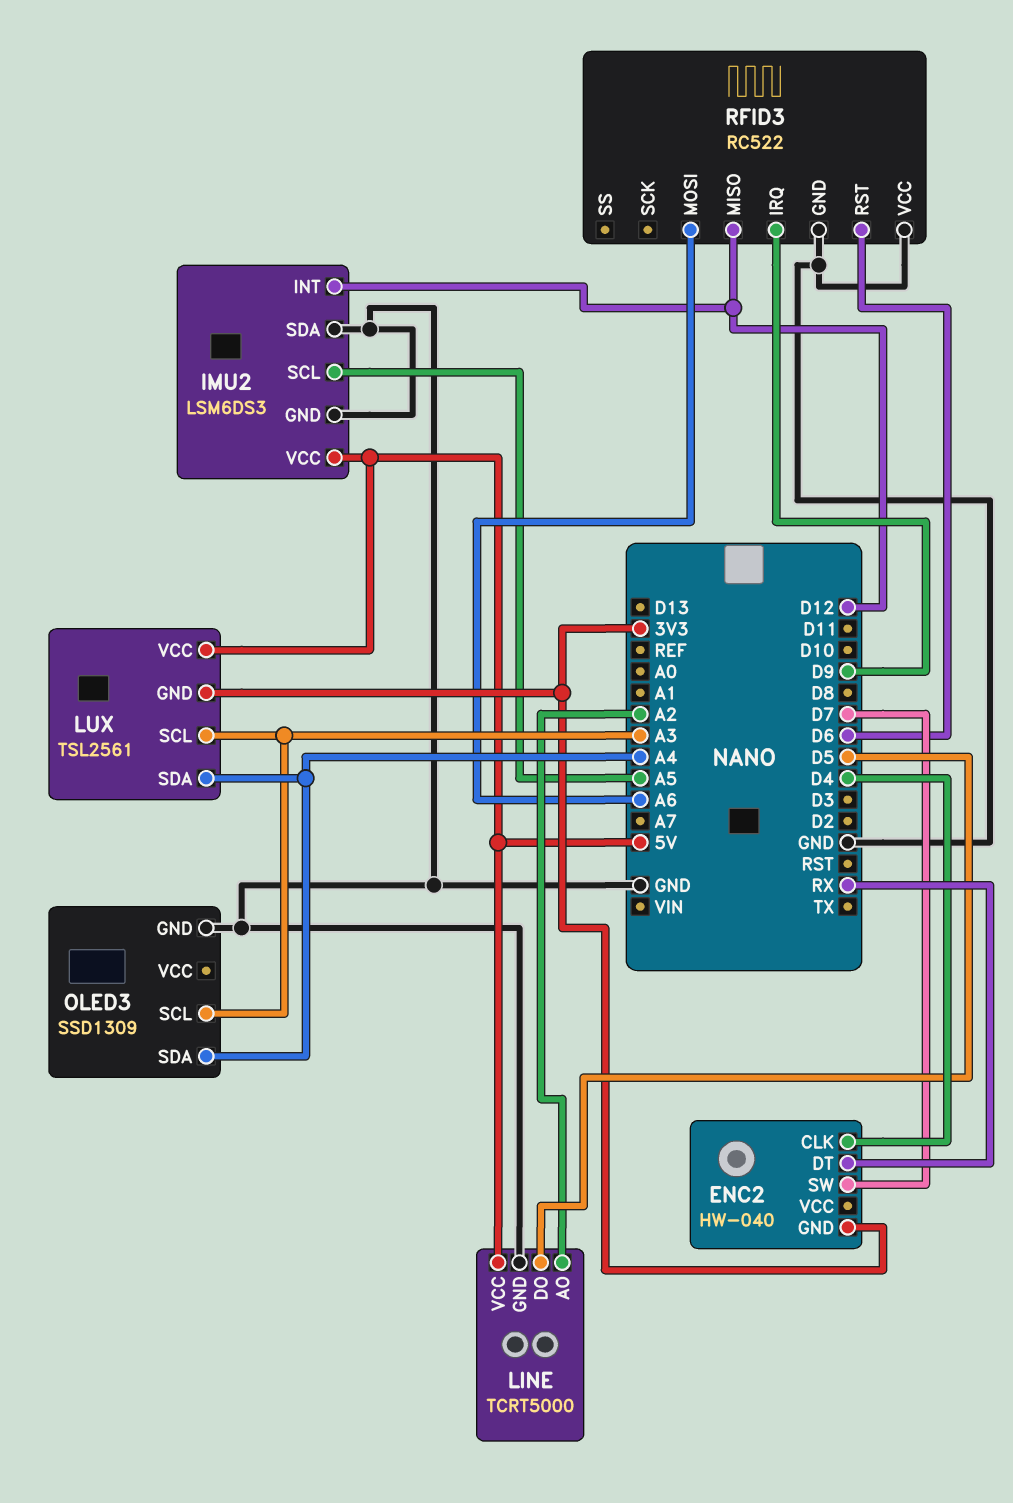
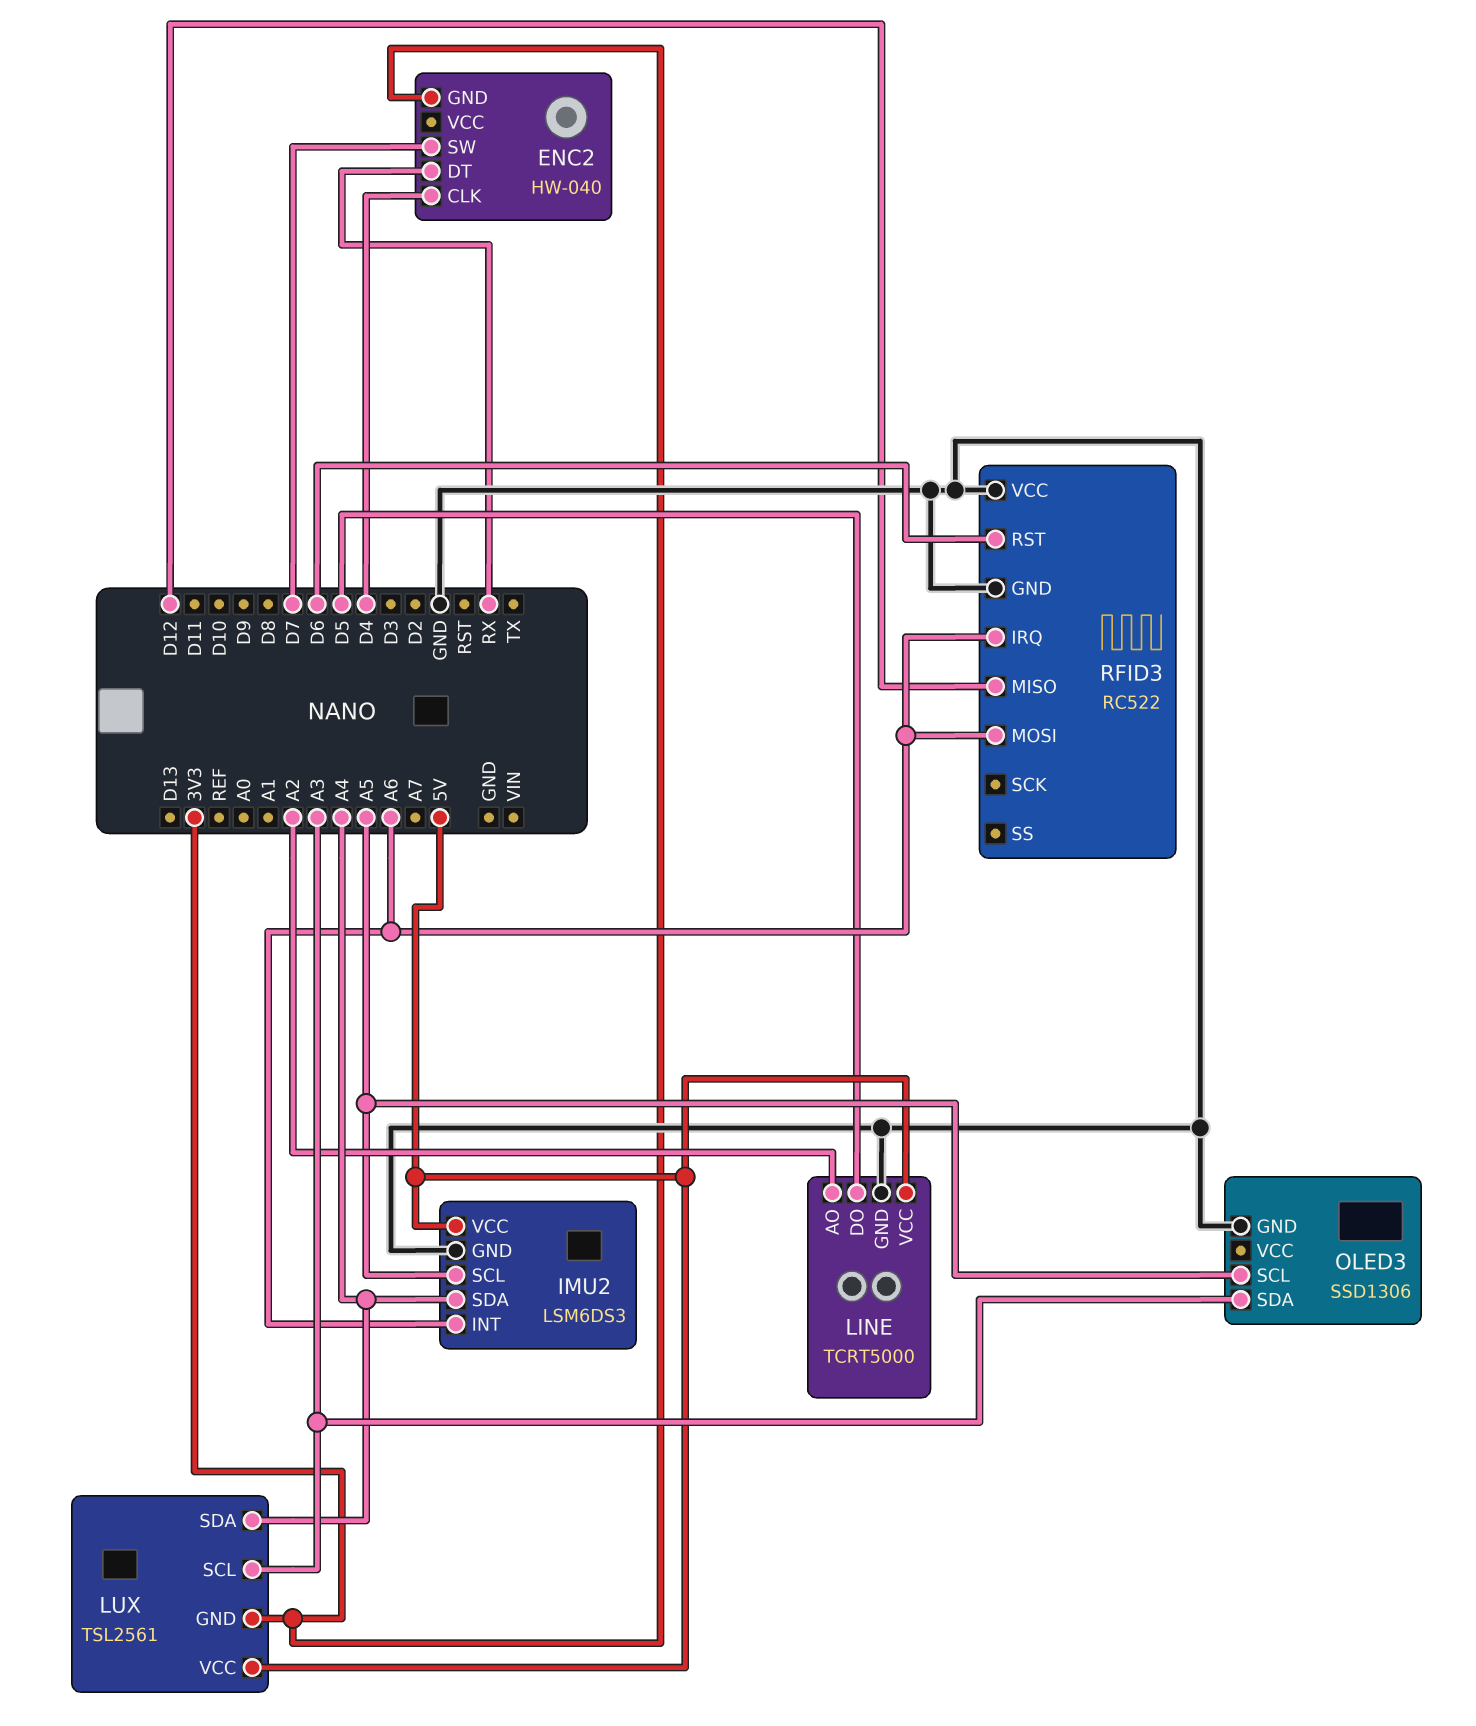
IMU2 pin INT: D12 -> A6
IMU2 pin SDA: GND -> A4
OLED3: SSD1309 -> SSD1306
OLED3 pin SCL: A3 -> A5
OLED3 pin SDA: A4 -> A3
RFID3 pin IRQ: D9 -> A6

